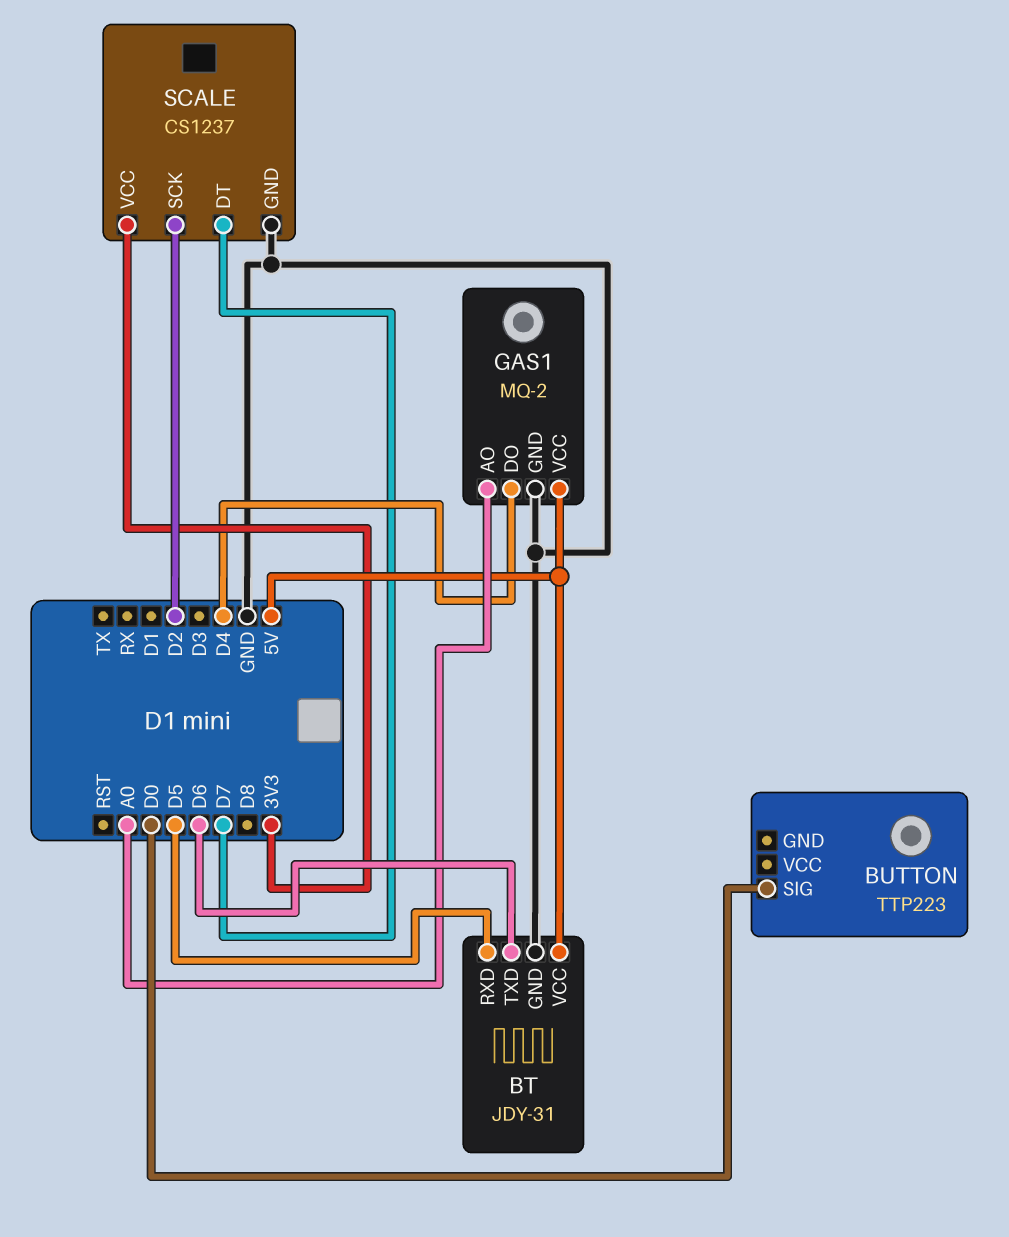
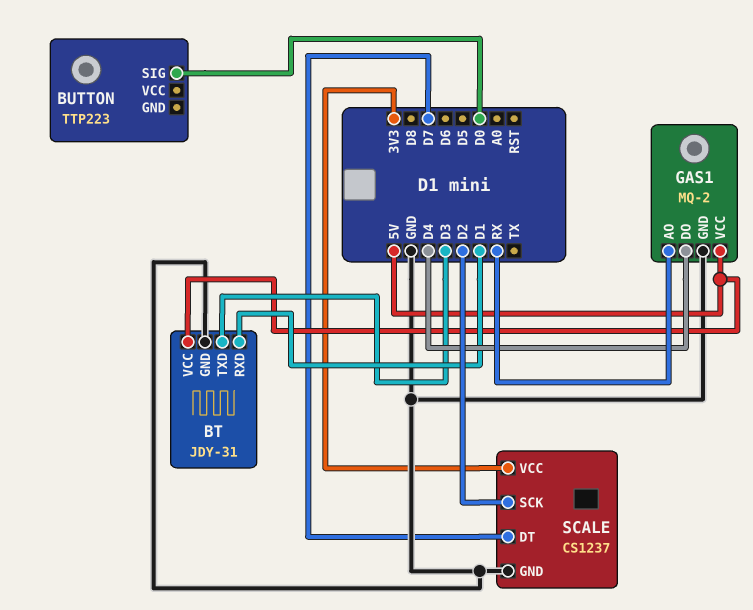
BT pin RXD: D5 -> D1
BT pin TXD: D6 -> D3
GAS1 pin AO: A0 -> RX

